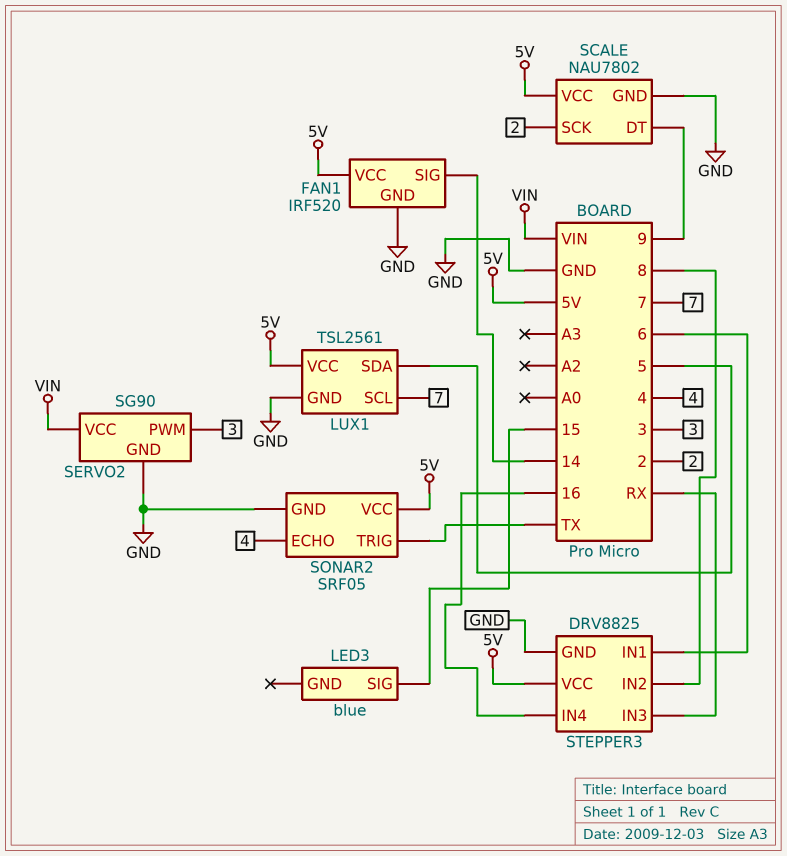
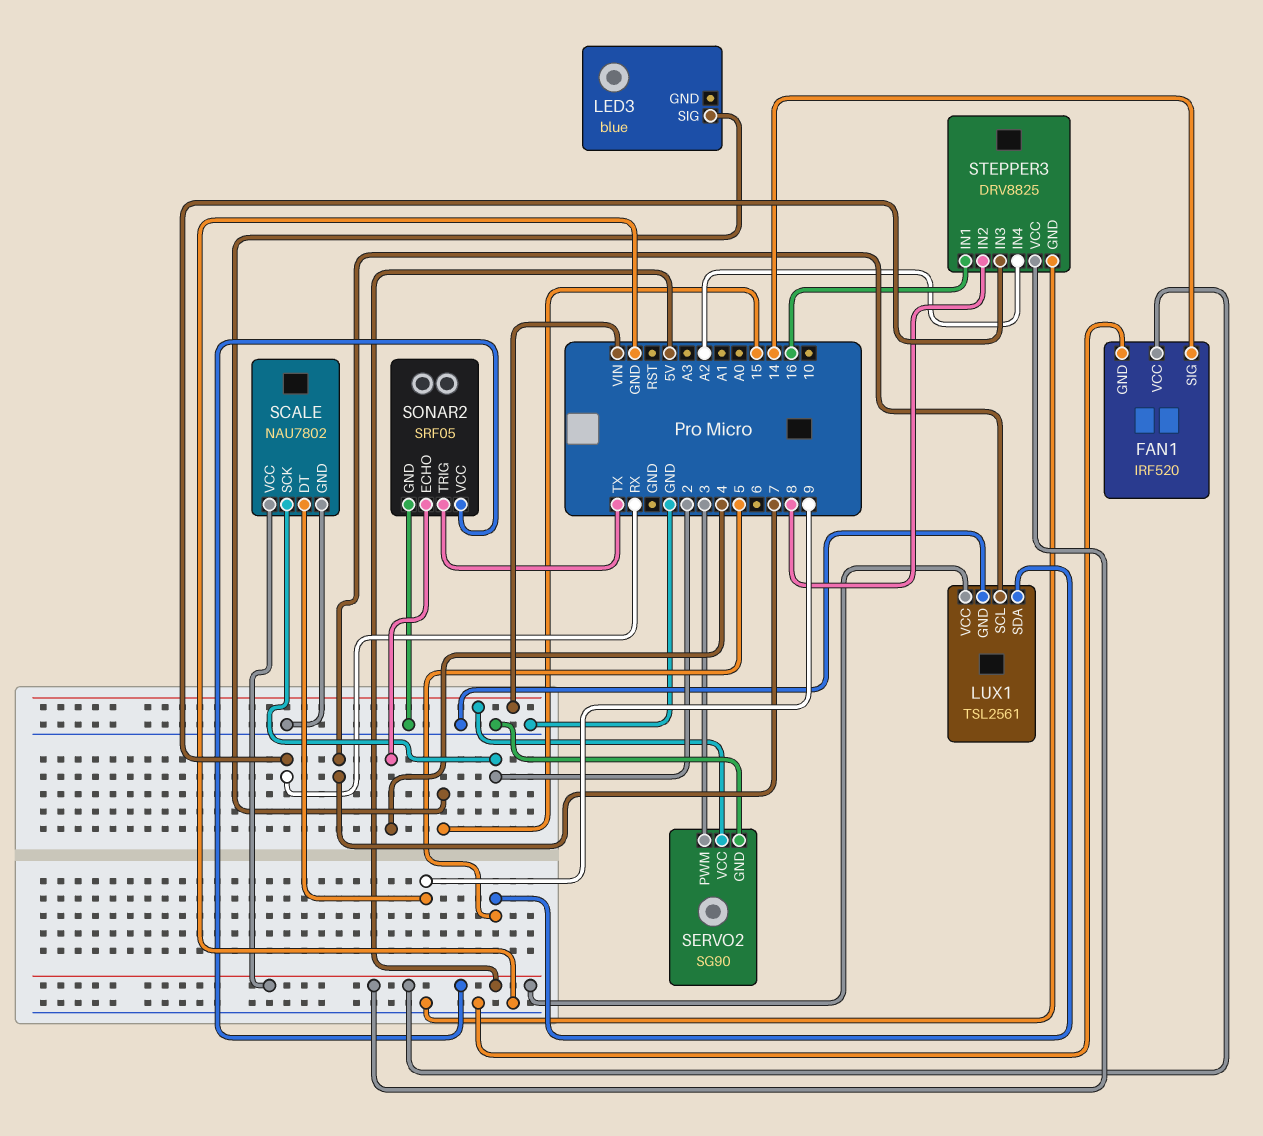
STEPPER3 pin IN1: 6 -> 16
STEPPER3 pin IN4: 16 -> A2

